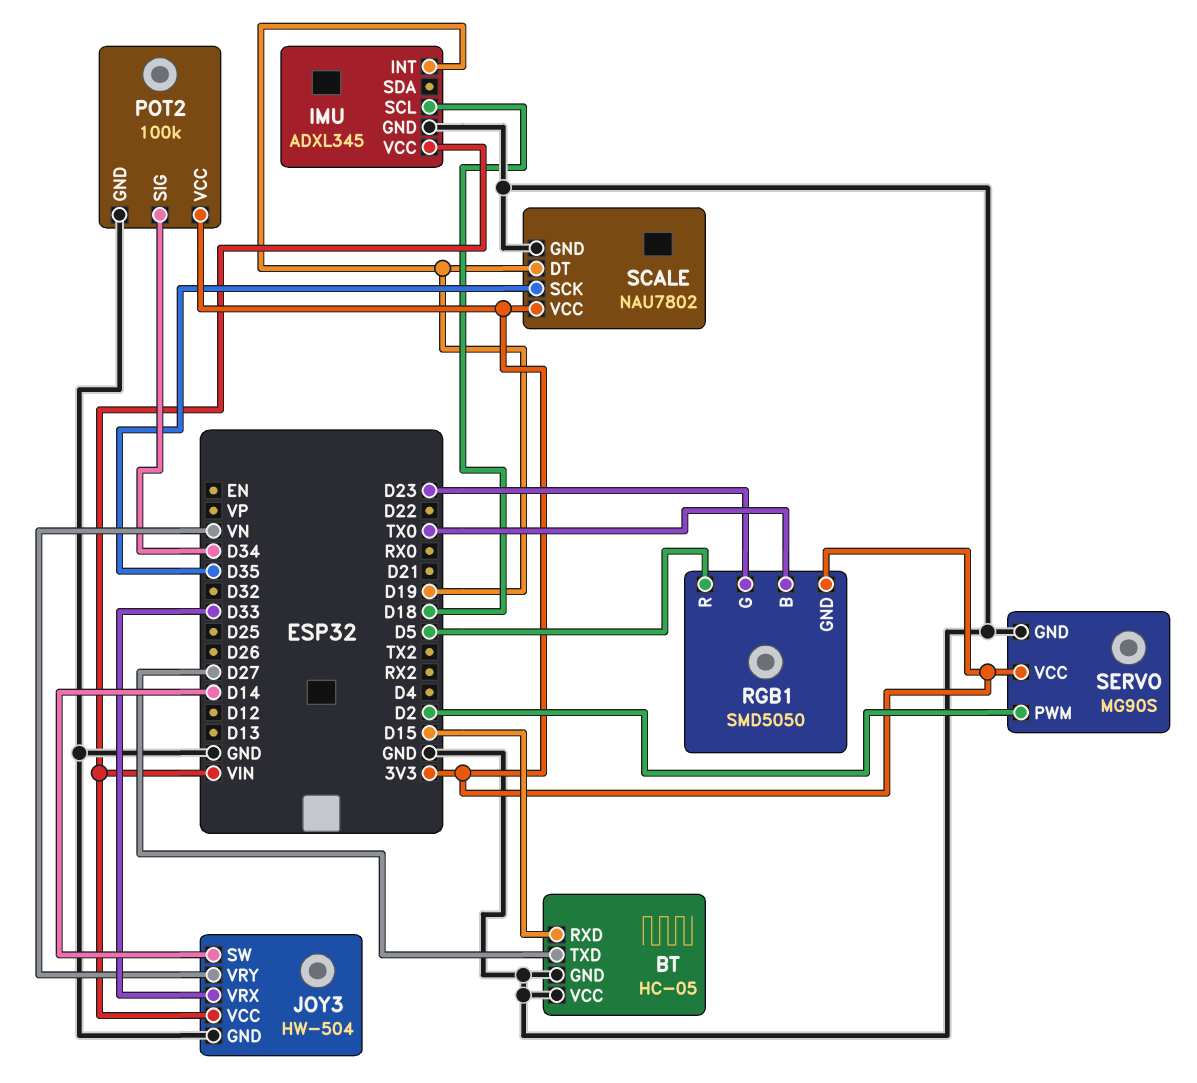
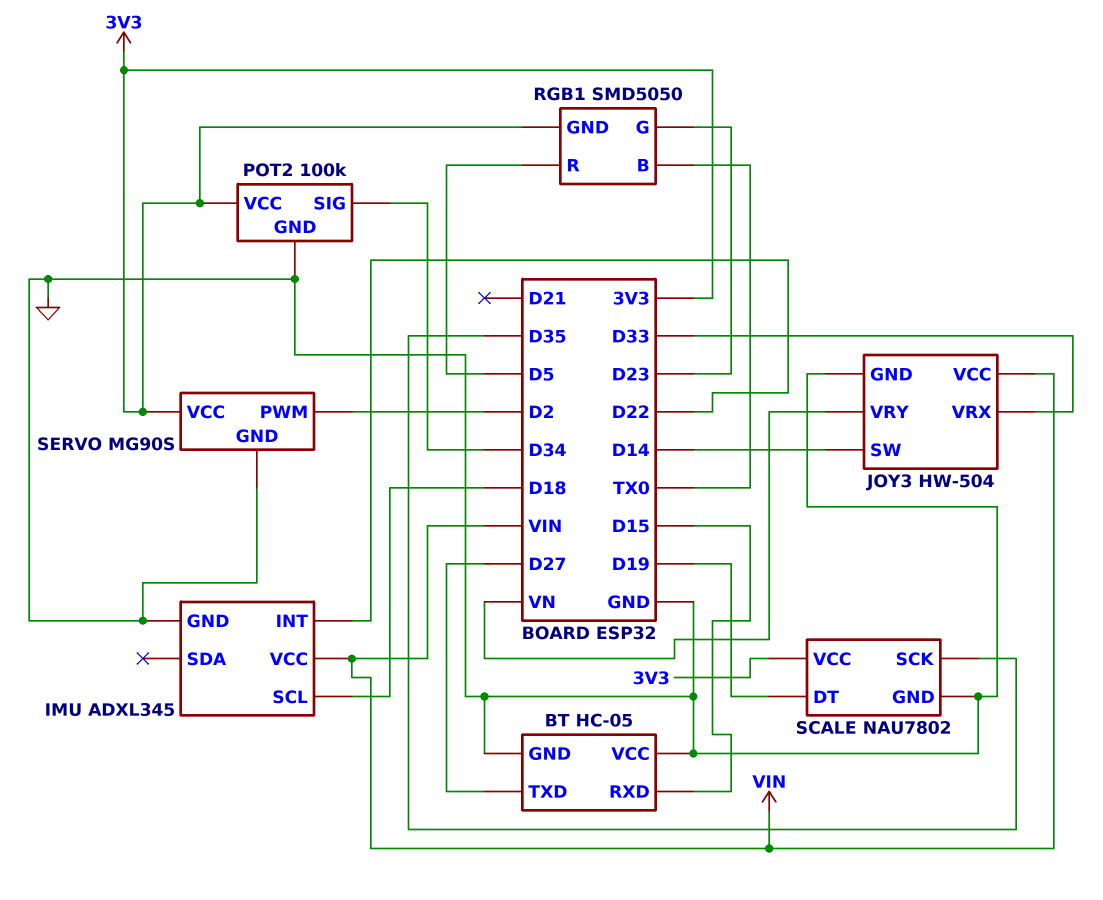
IMU pin INT: D19 -> D22

